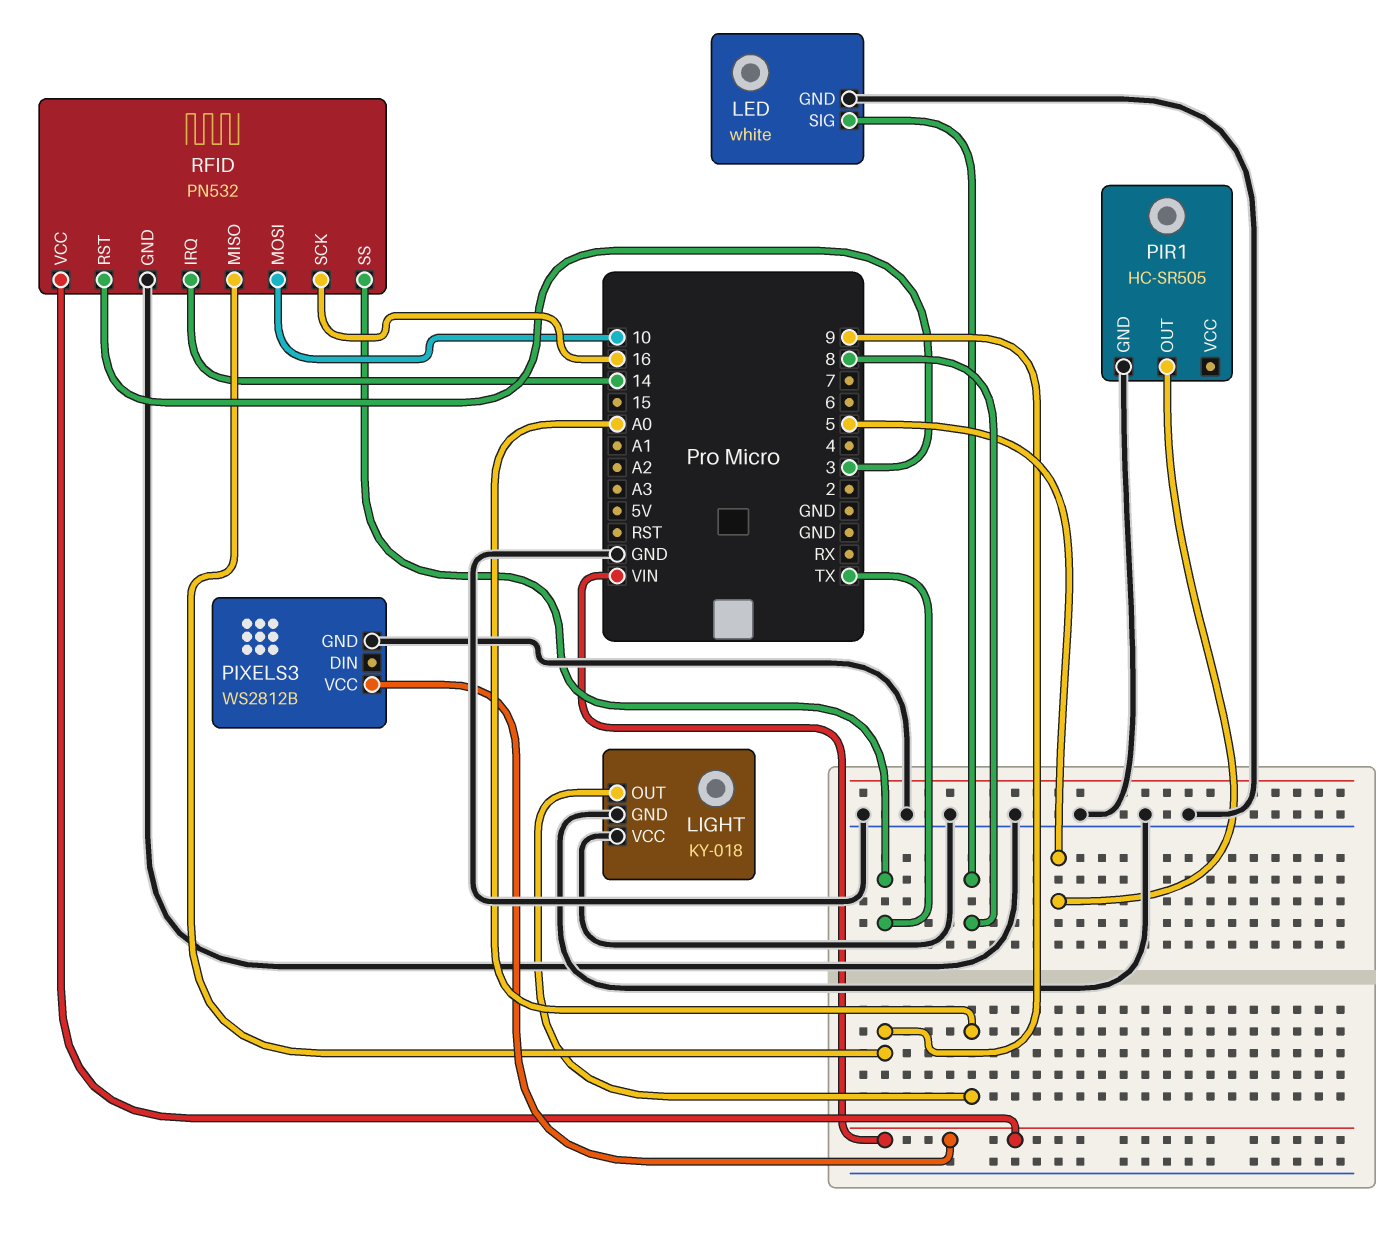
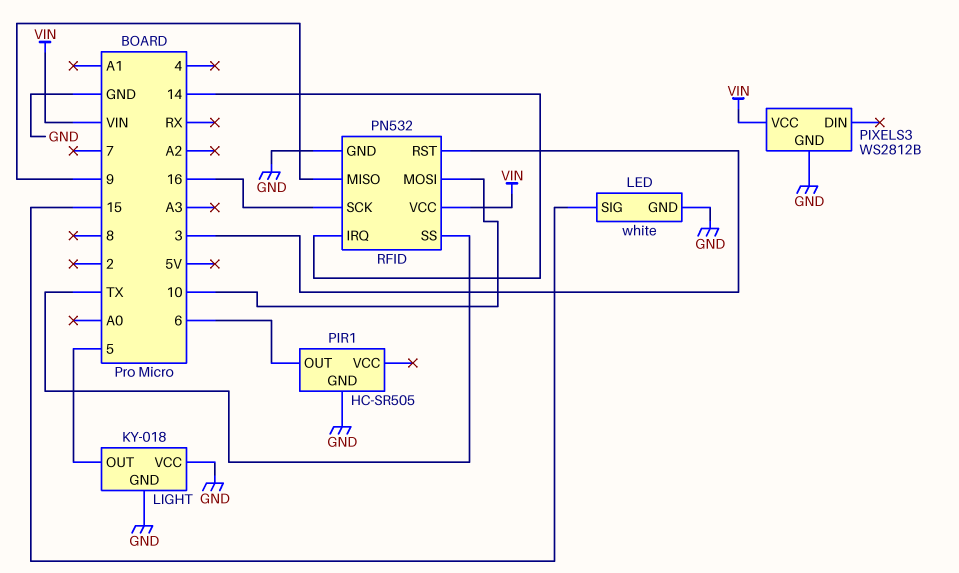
LED pin SIG: 8 -> 15
LIGHT pin OUT: A0 -> 5
PIR1 pin OUT: 5 -> 6

